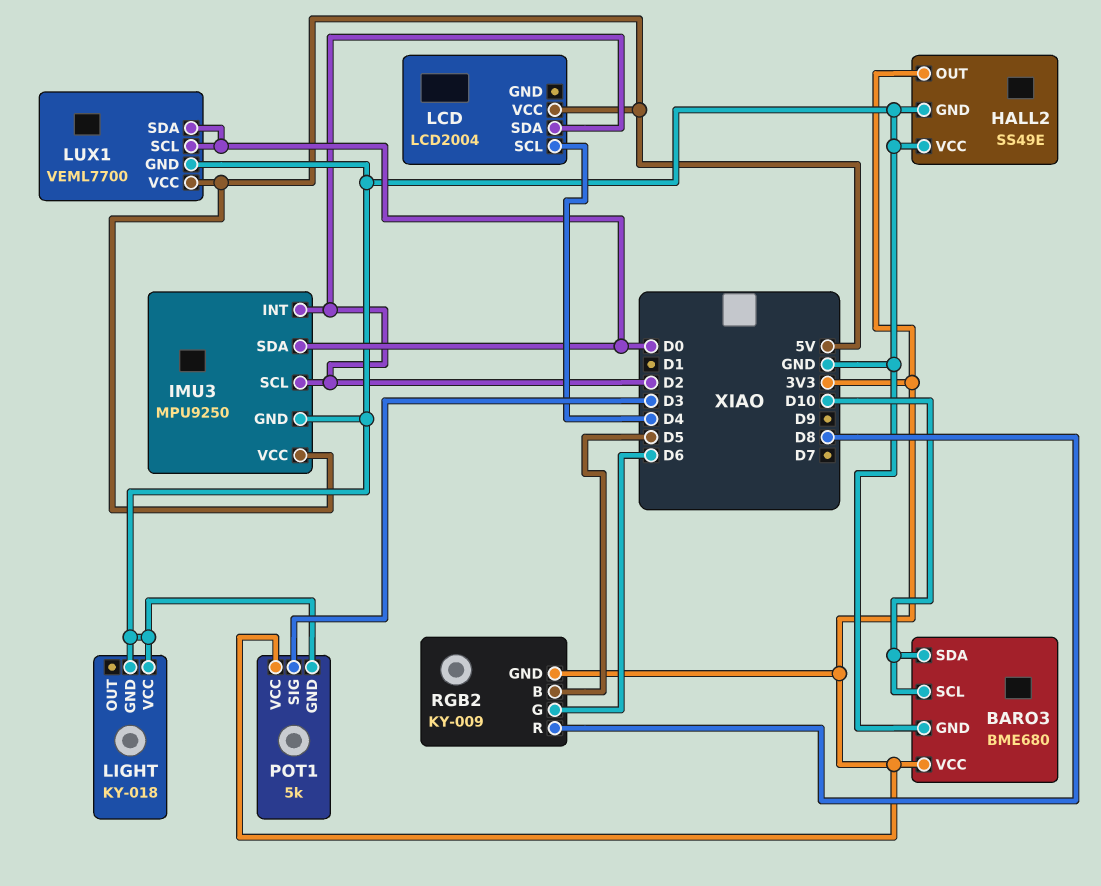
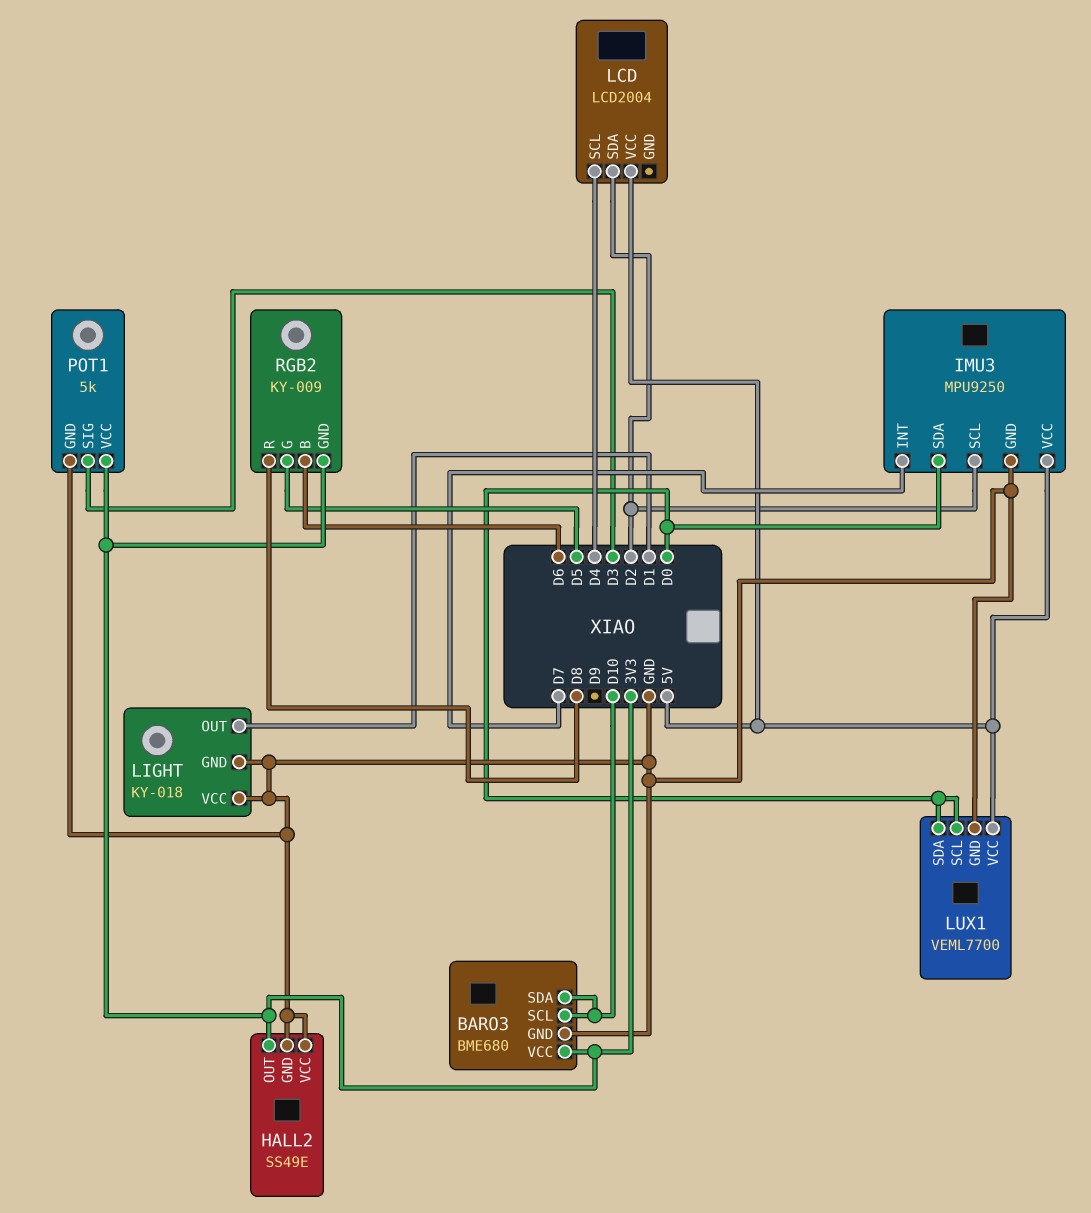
IMU3 pin INT: D2 -> D7
LIGHT pin OUT: none -> D1
RGB2 pin B: D5 -> D6
RGB2 pin G: D6 -> D5

